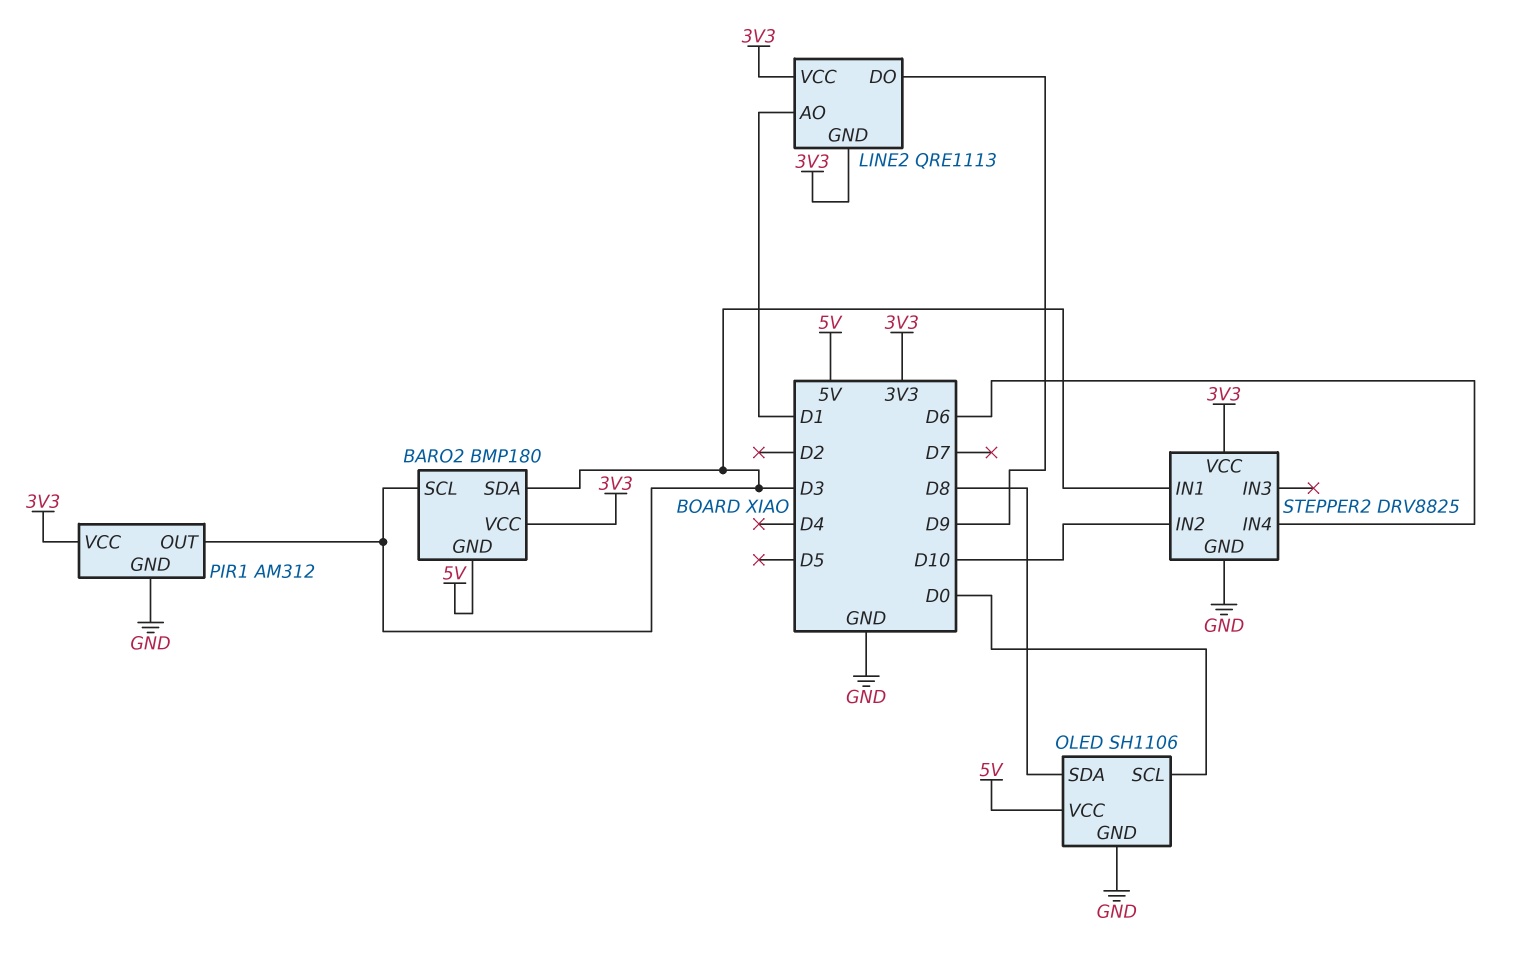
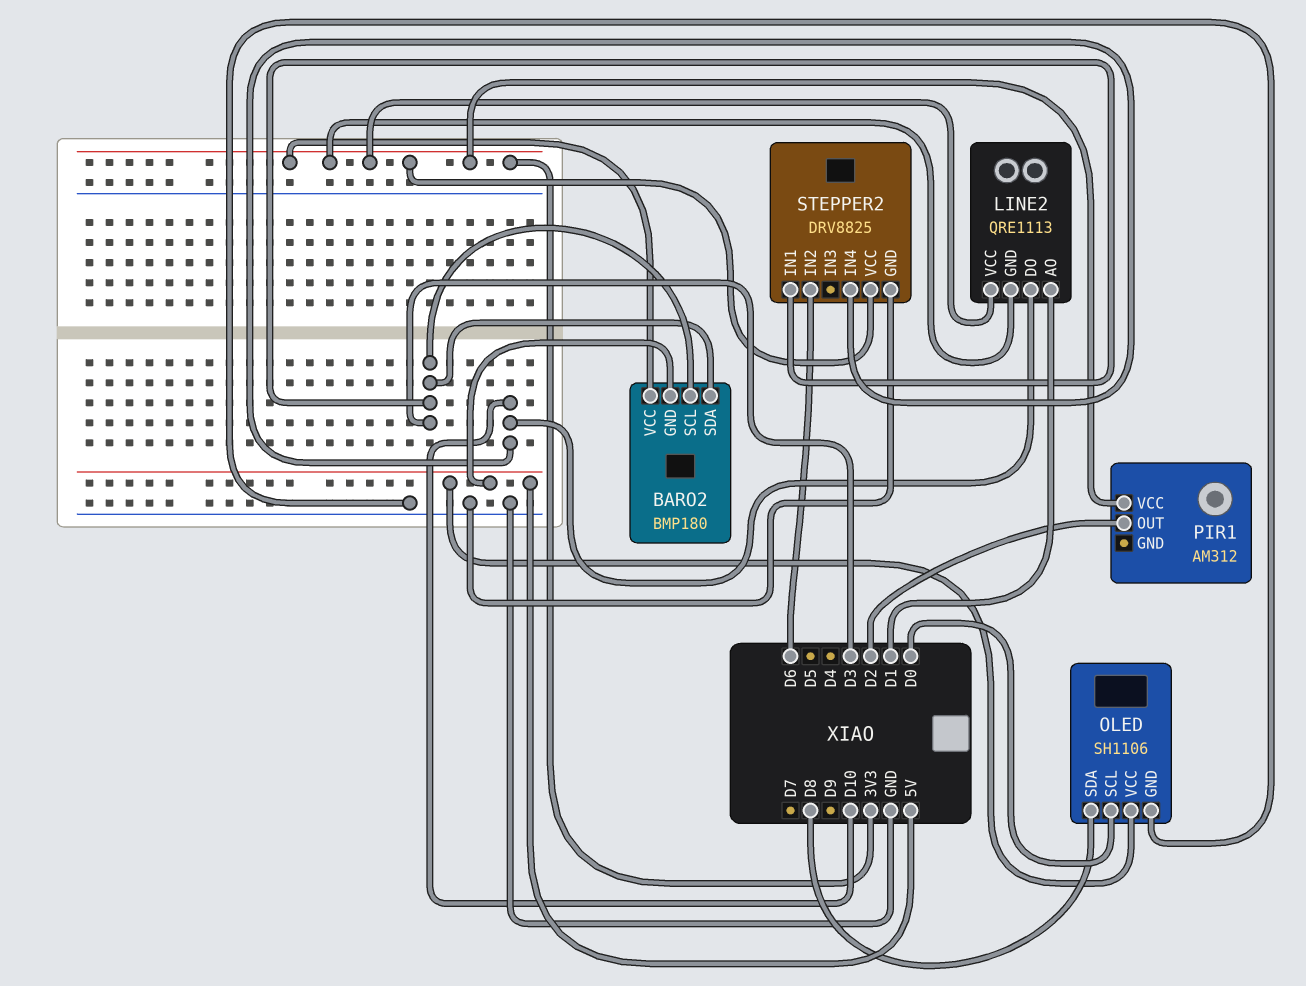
LINE2 pin DO: D9 -> D10
PIR1 pin GND: GND -> none
PIR1 pin OUT: D3 -> D2
STEPPER2 pin IN2: D10 -> D6
STEPPER2 pin IN4: D6 -> D10

